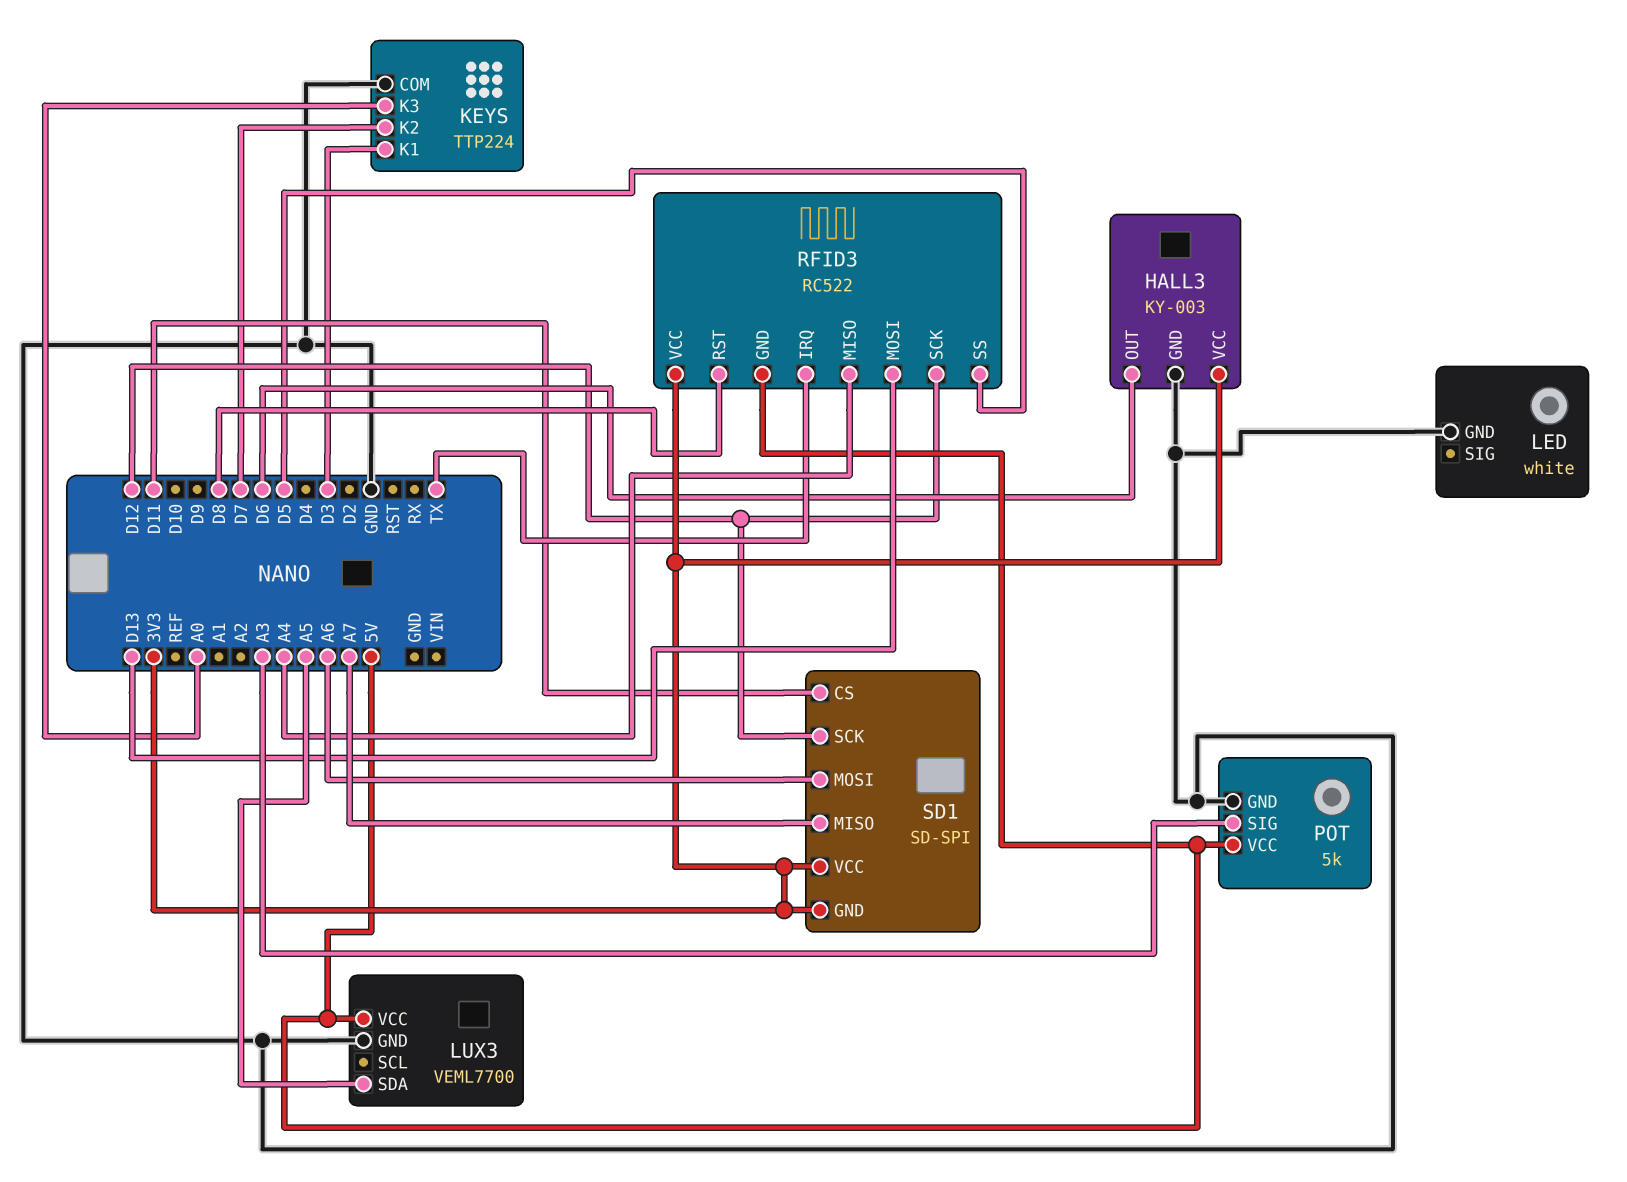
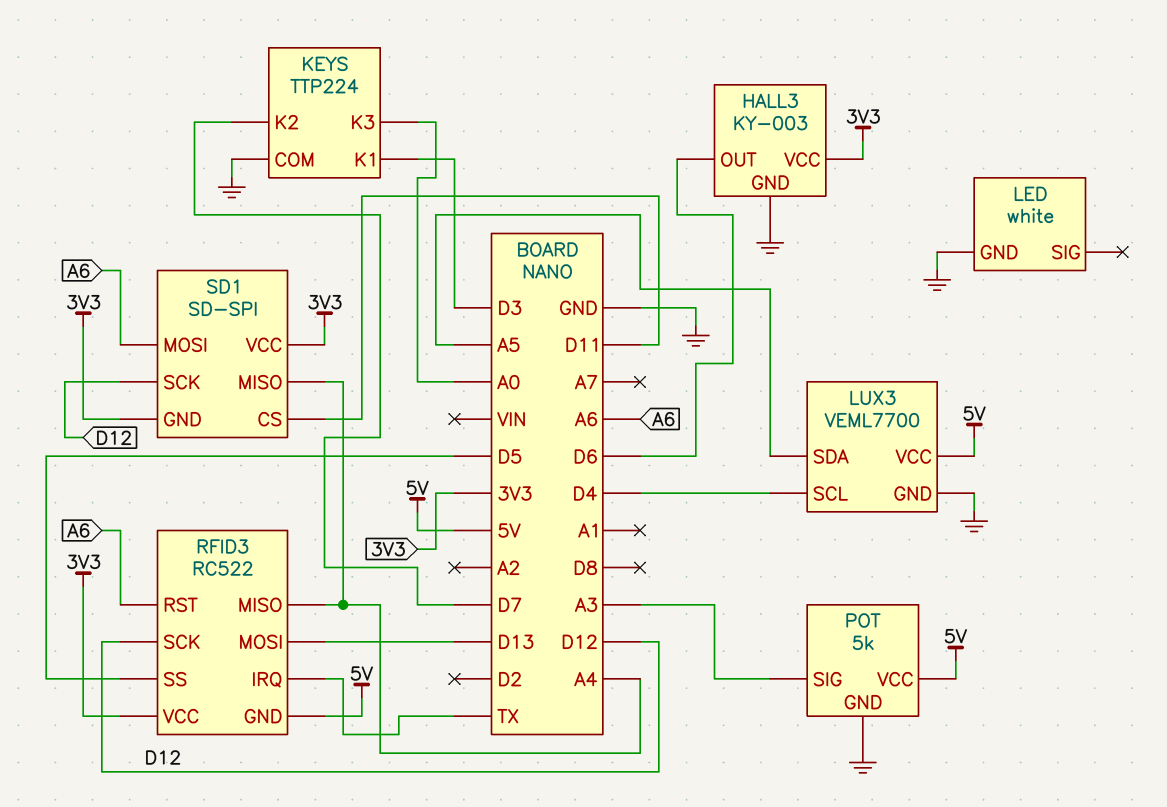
LUX3 pin SCL: none -> D4
RFID3 pin RST: D8 -> A6
SD1 pin MISO: A7 -> A4

